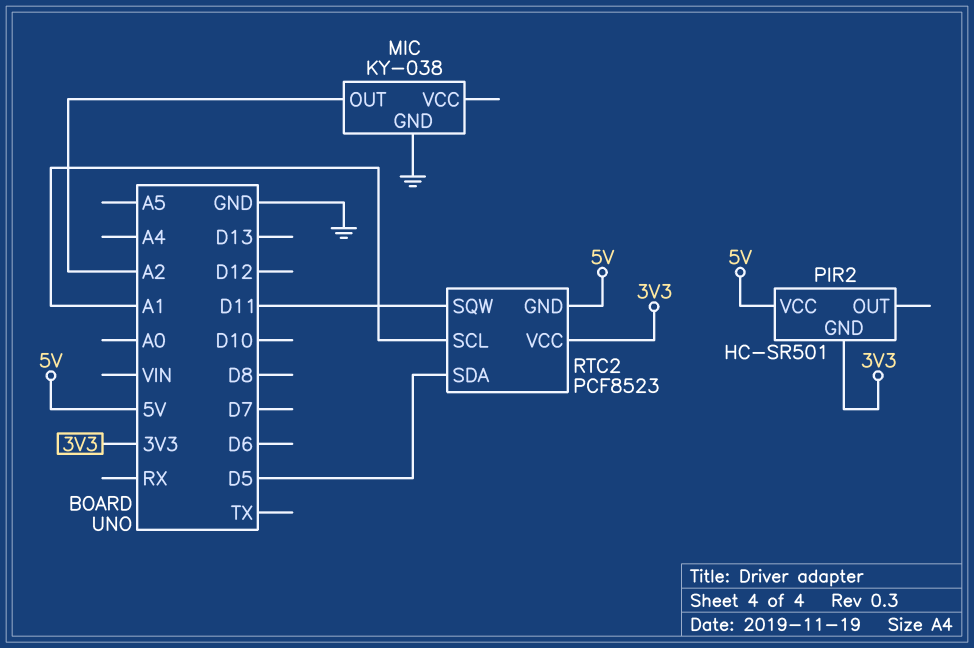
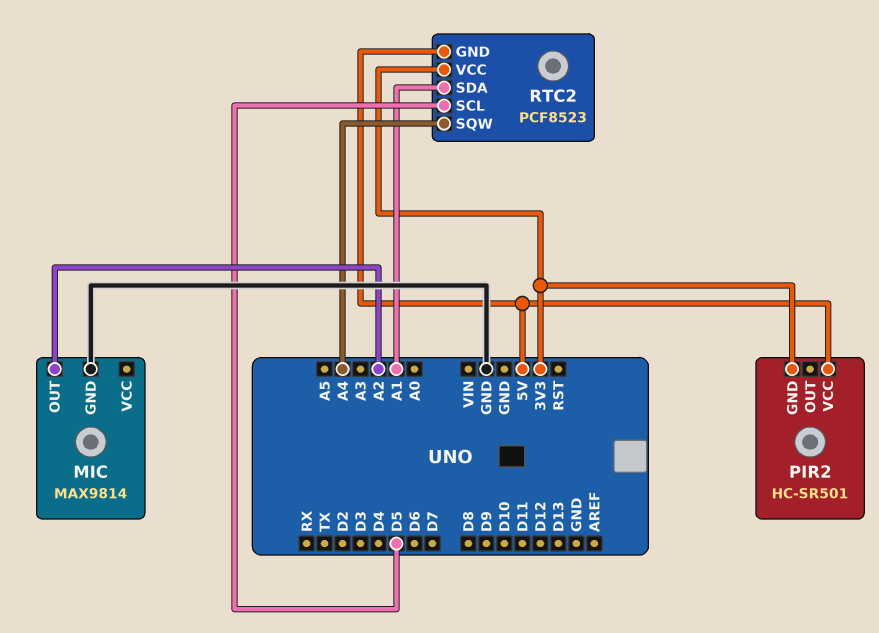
MIC: KY-038 -> MAX9814
RTC2 pin SCL: A1 -> D5
RTC2 pin SDA: D5 -> A1
RTC2 pin SQW: D11 -> A4

